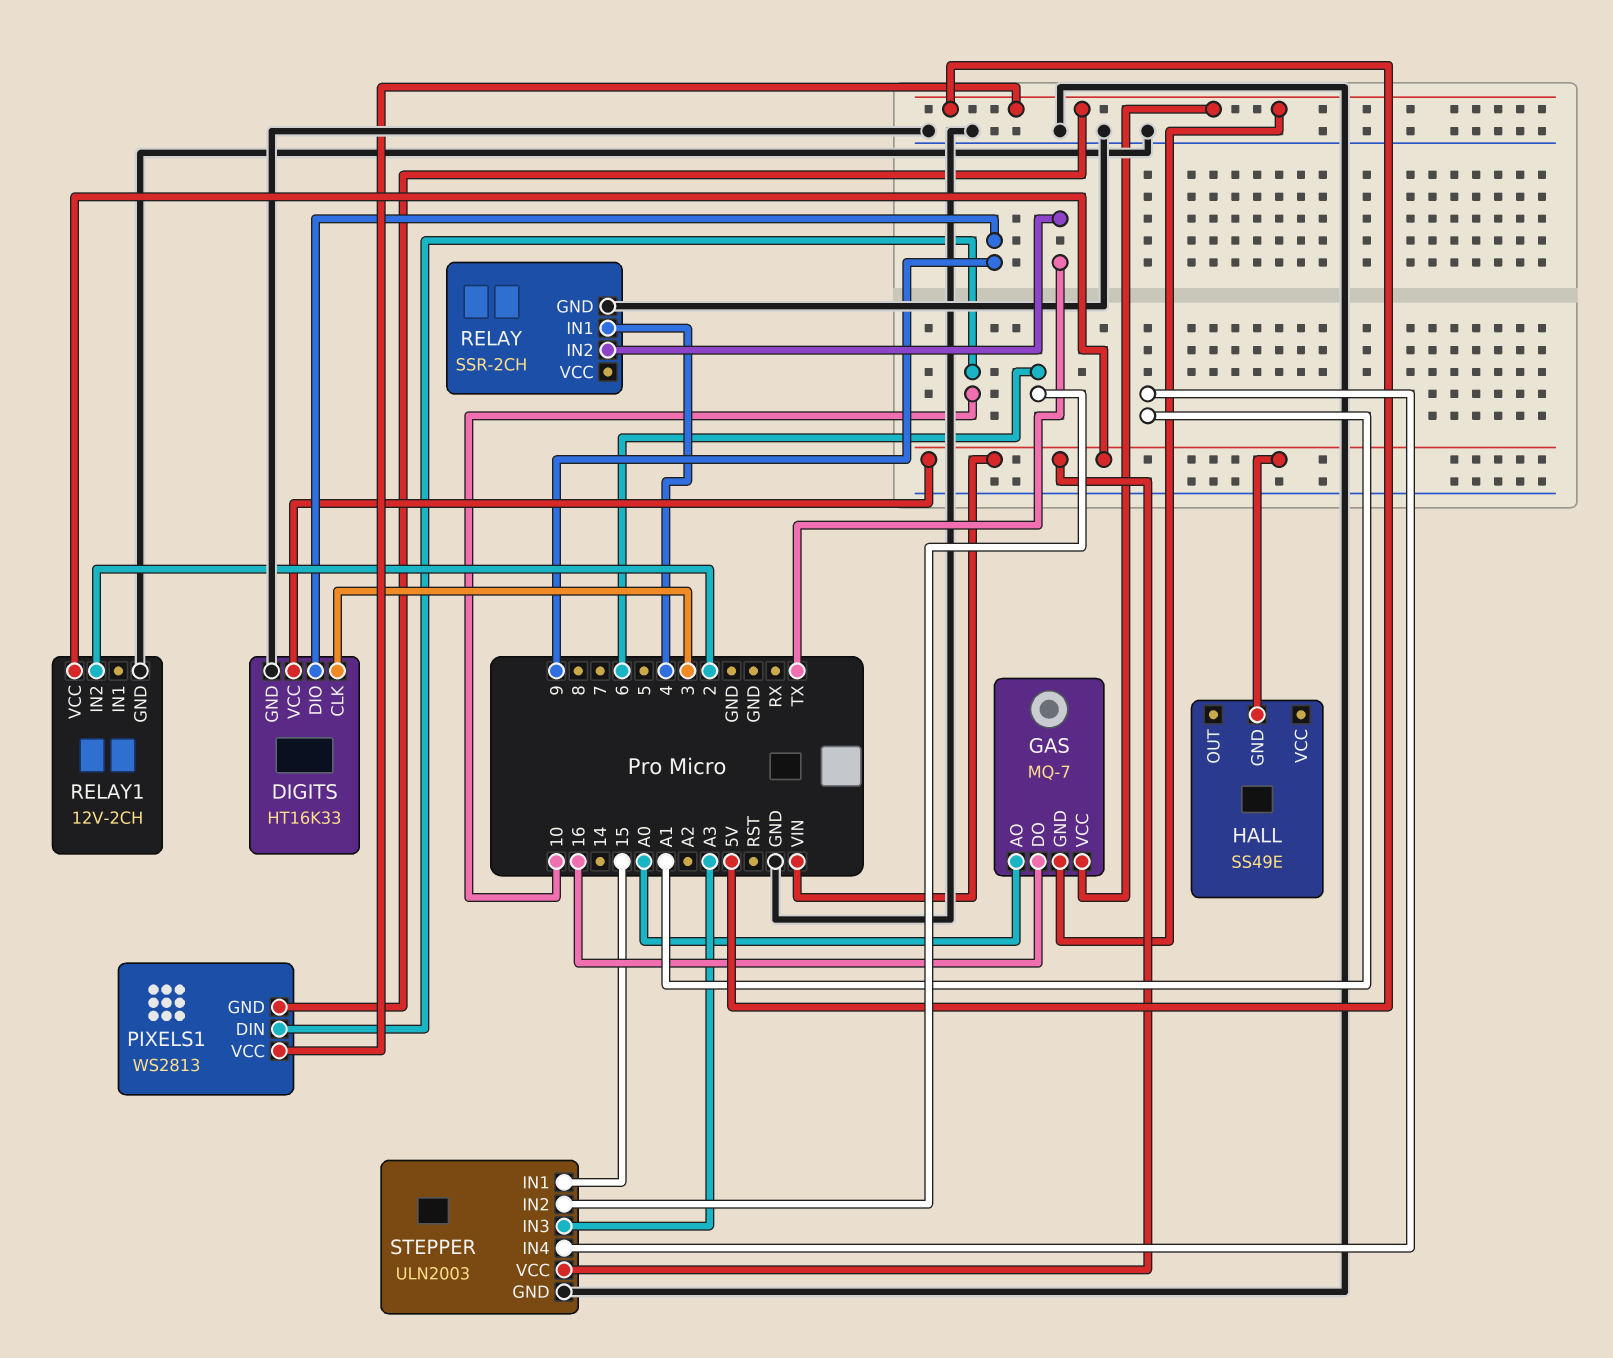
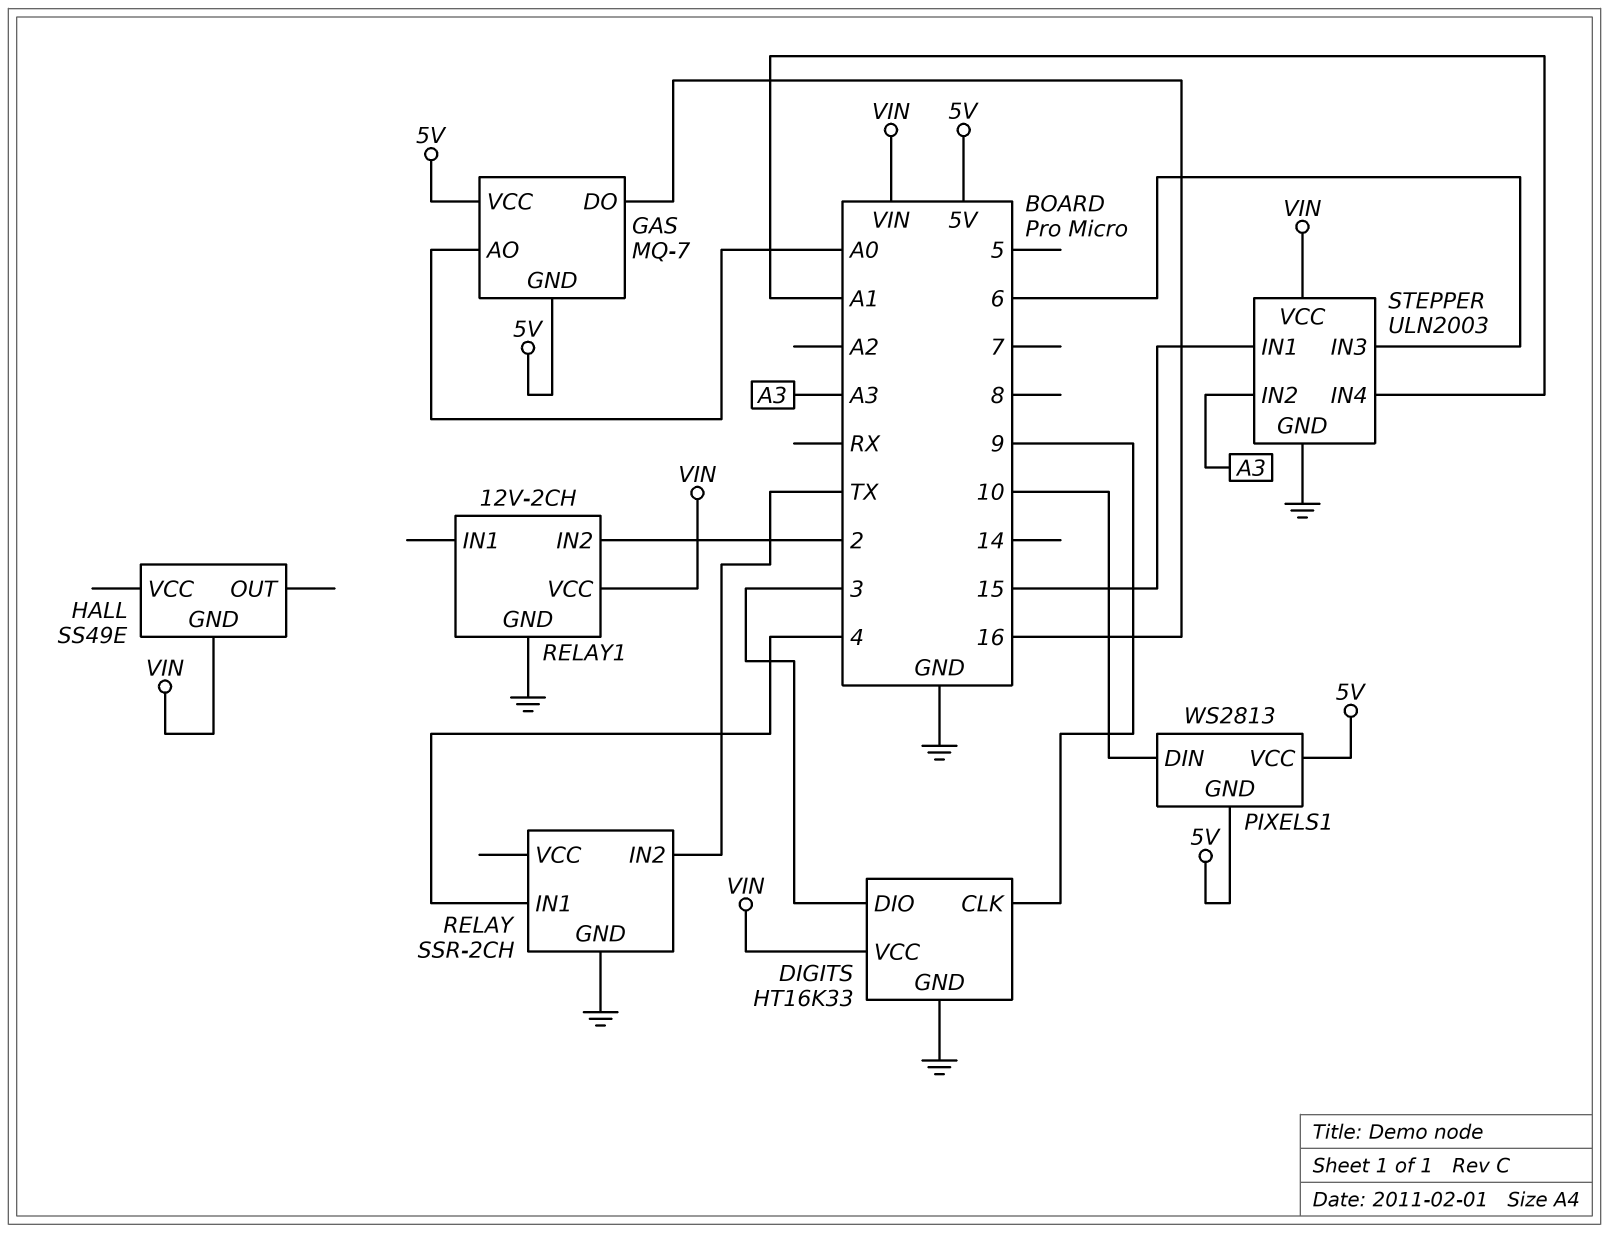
DIGITS pin CLK: 3 -> 9
DIGITS pin DIO: 9 -> 3
STEPPER pin IN2: 6 -> A3
STEPPER pin IN3: A3 -> 6

